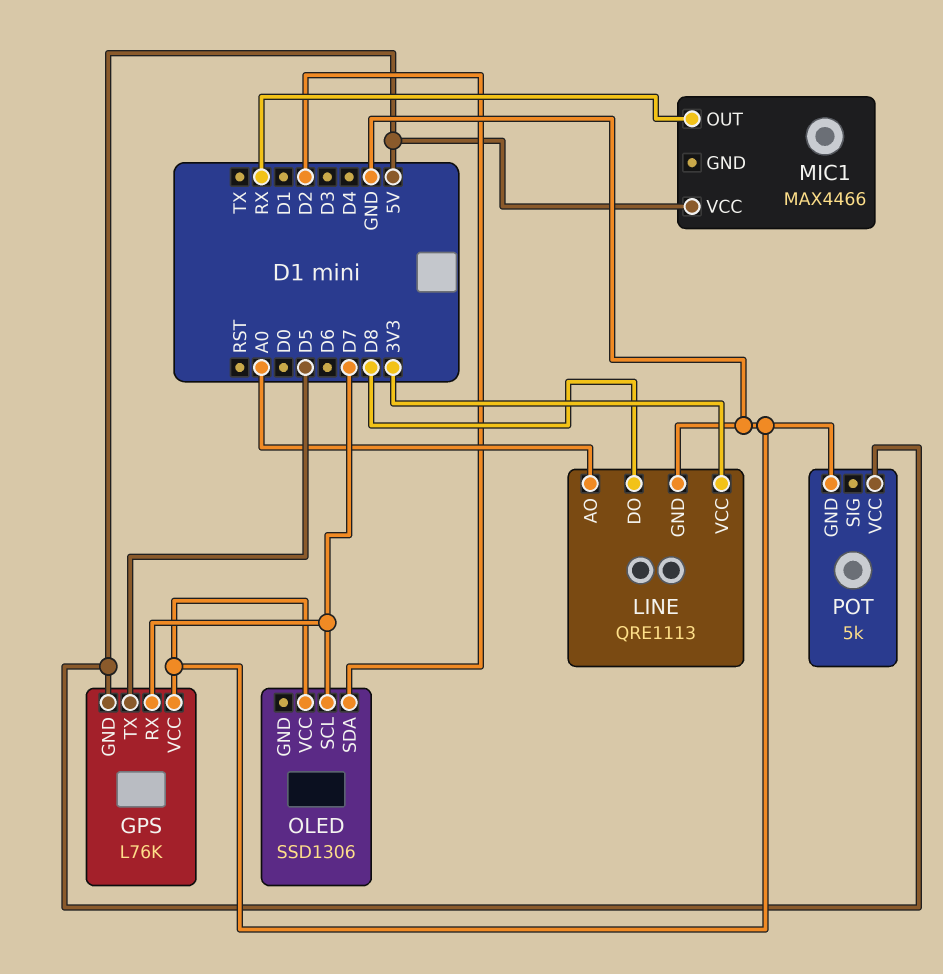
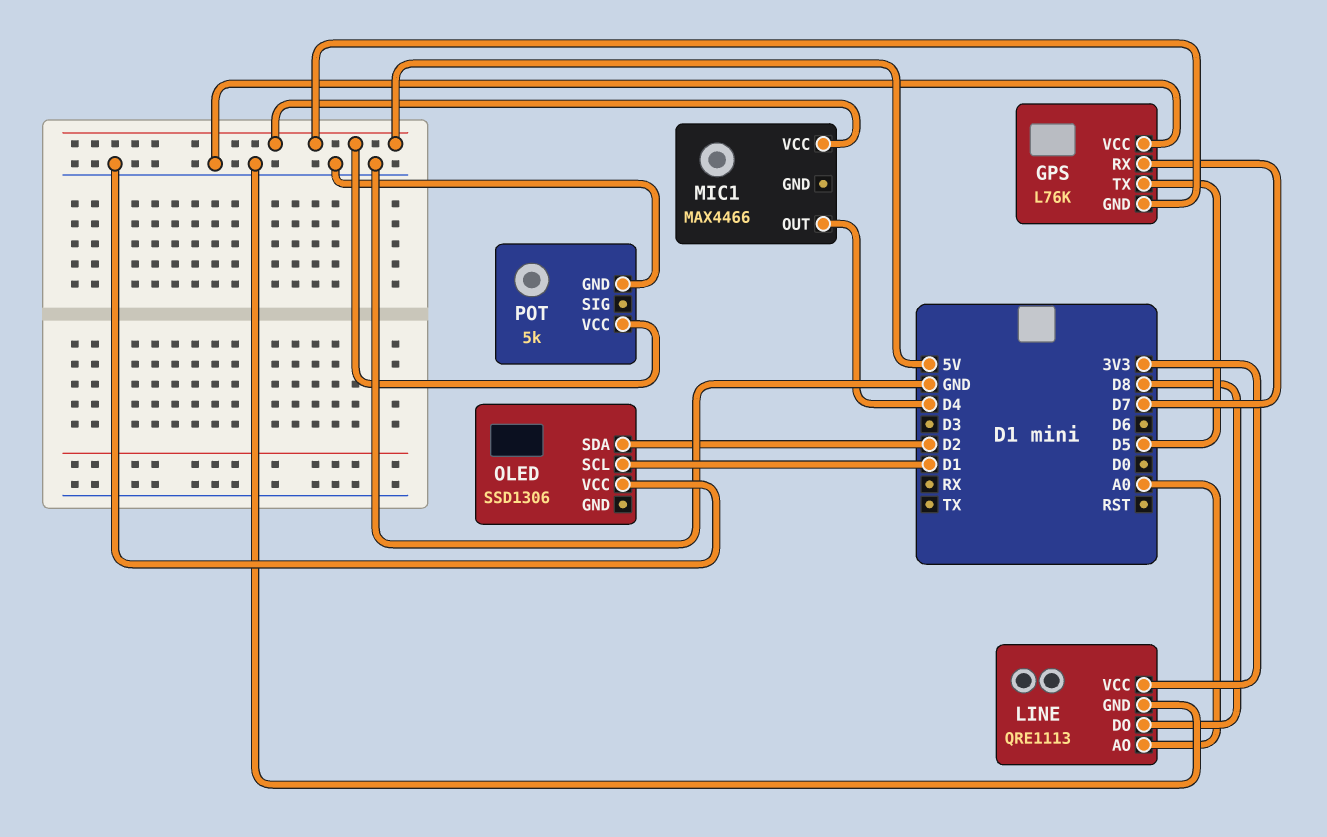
MIC1 pin OUT: RX -> D4
OLED pin SCL: D7 -> D1

